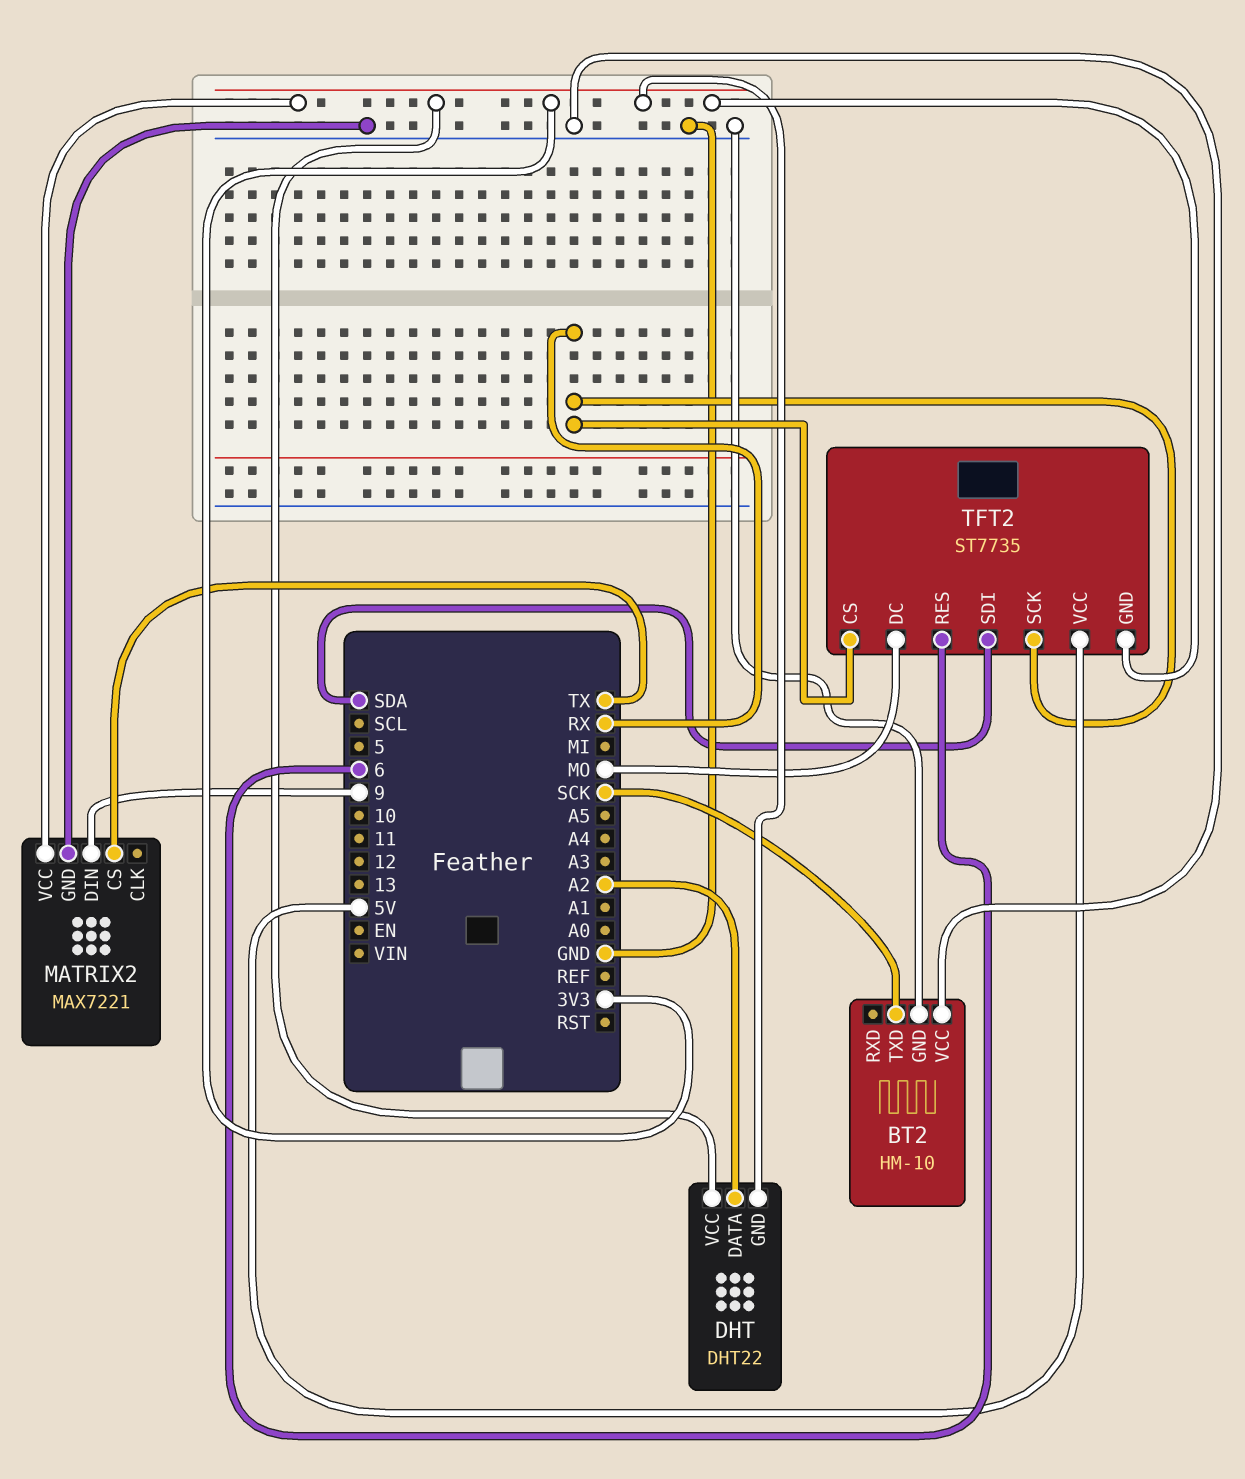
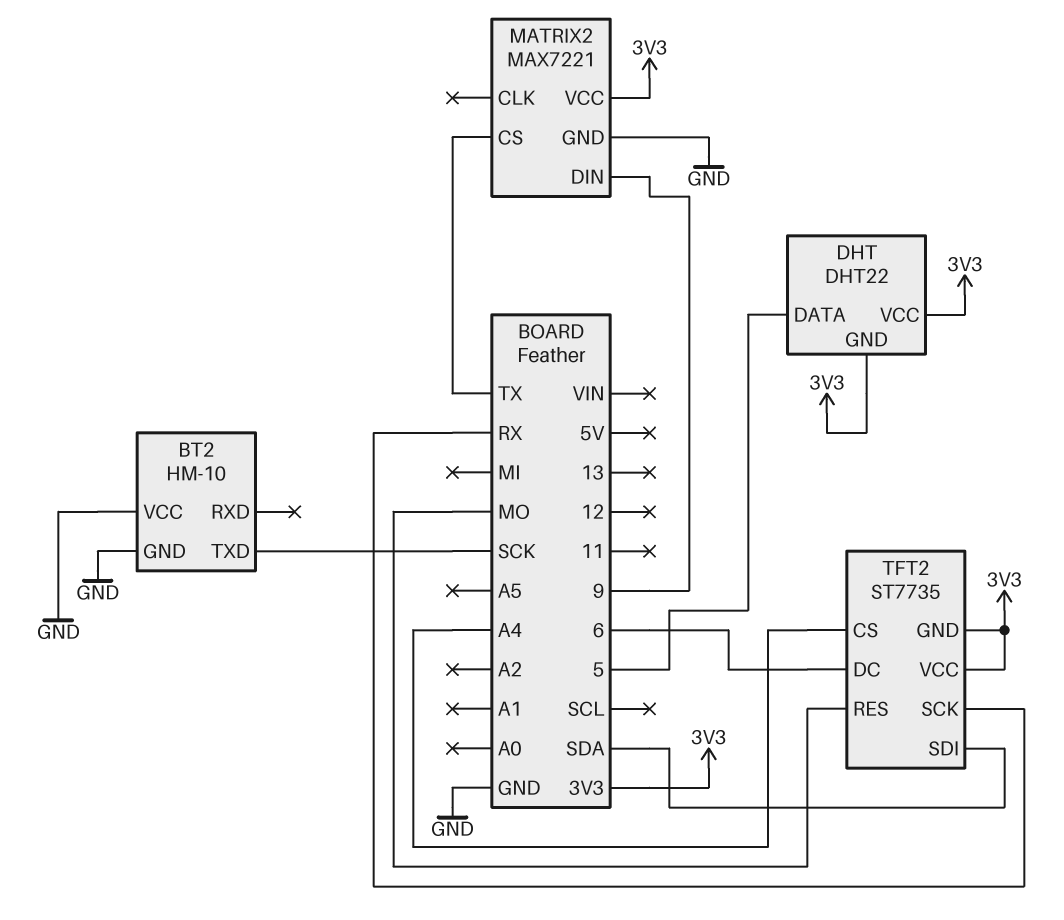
DHT pin DATA: A2 -> 5
TFT2 pin CS: RX -> A4
TFT2 pin DC: MO -> 6
TFT2 pin RES: 6 -> MO
TFT2 pin VCC: 5V -> 3V3

